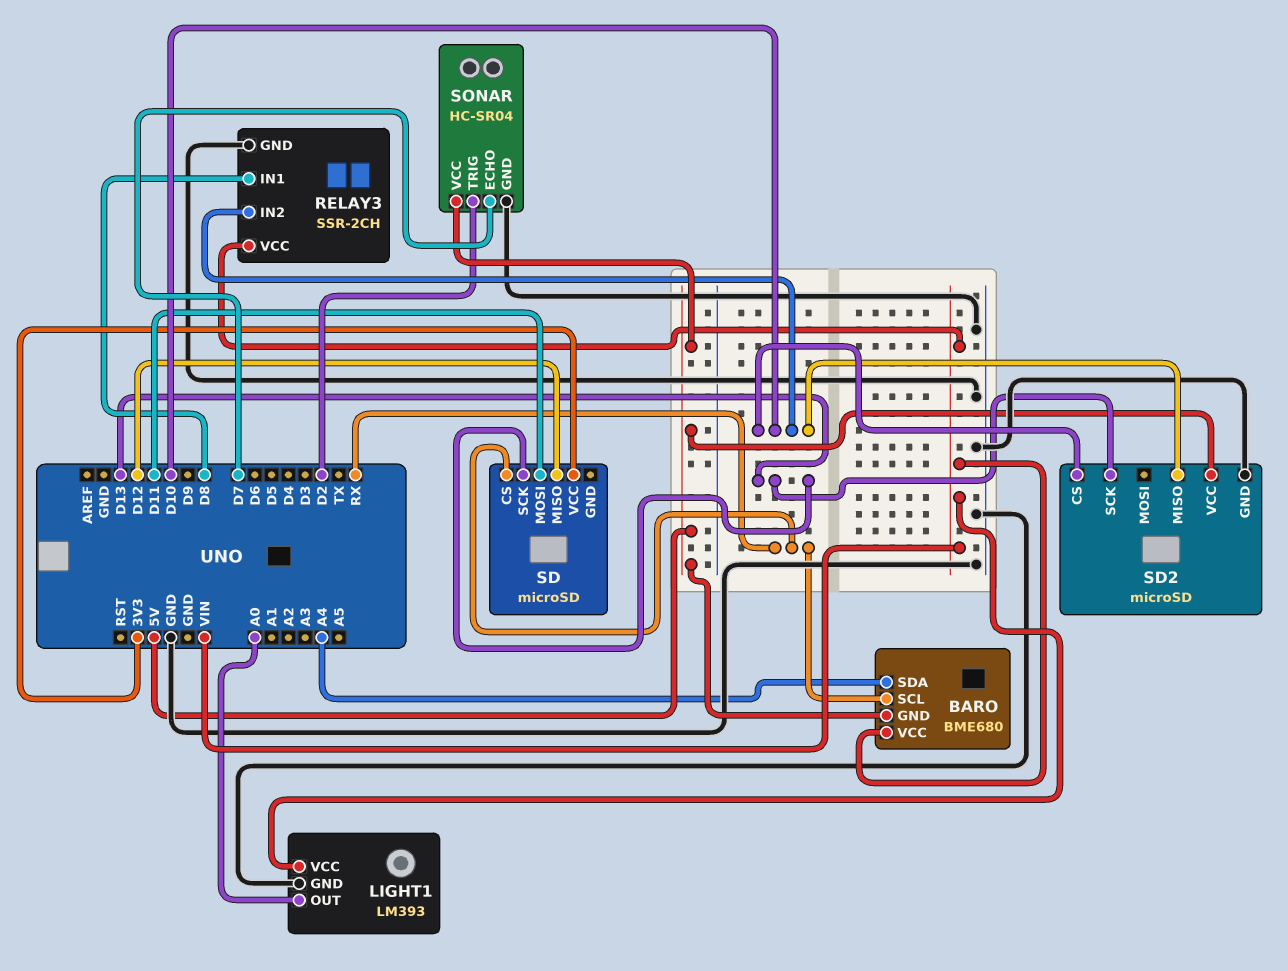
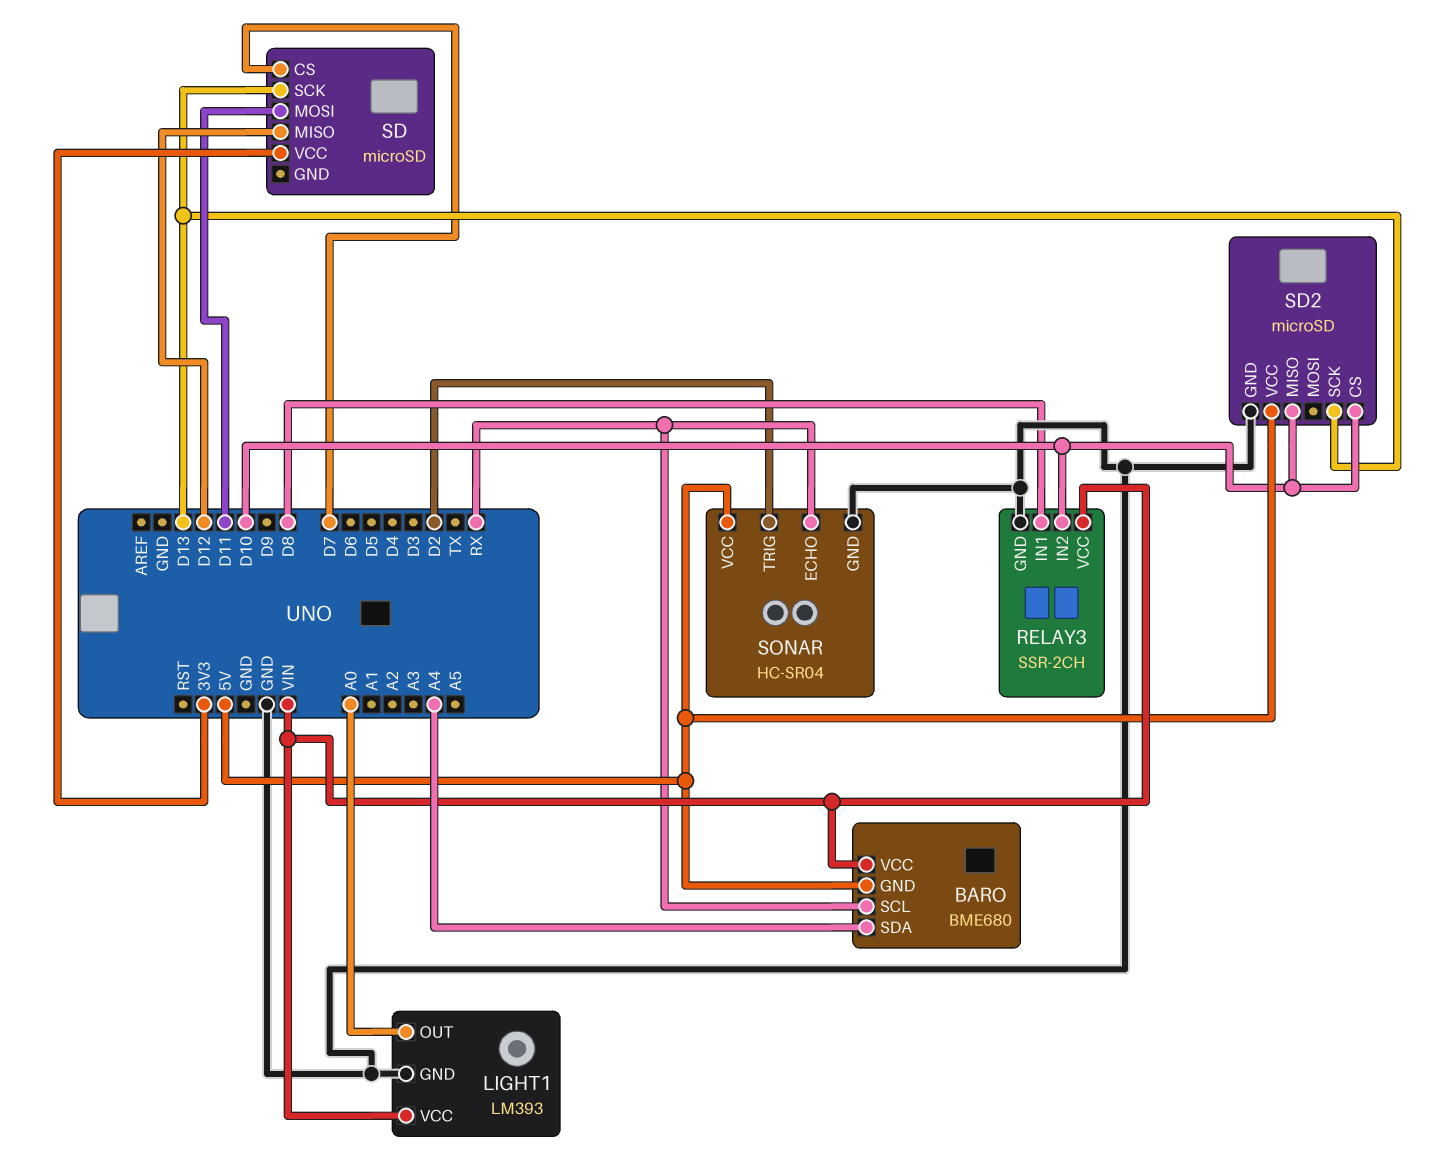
SD pin CS: RX -> D7
SONAR pin ECHO: D7 -> RX

